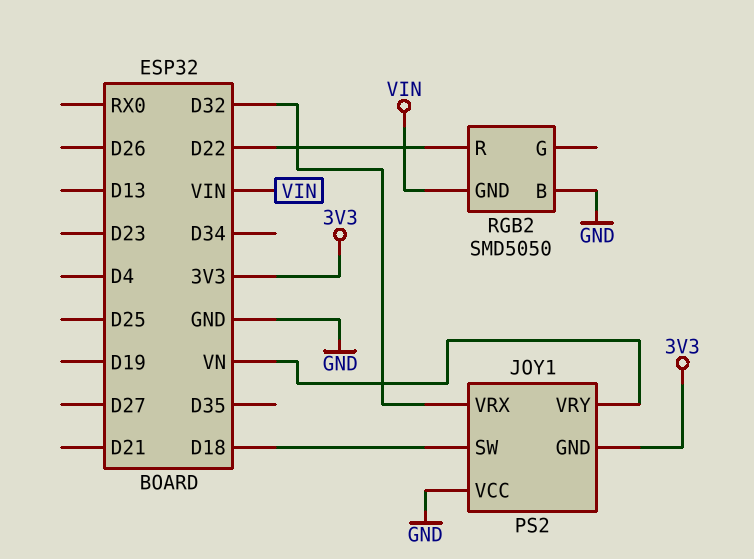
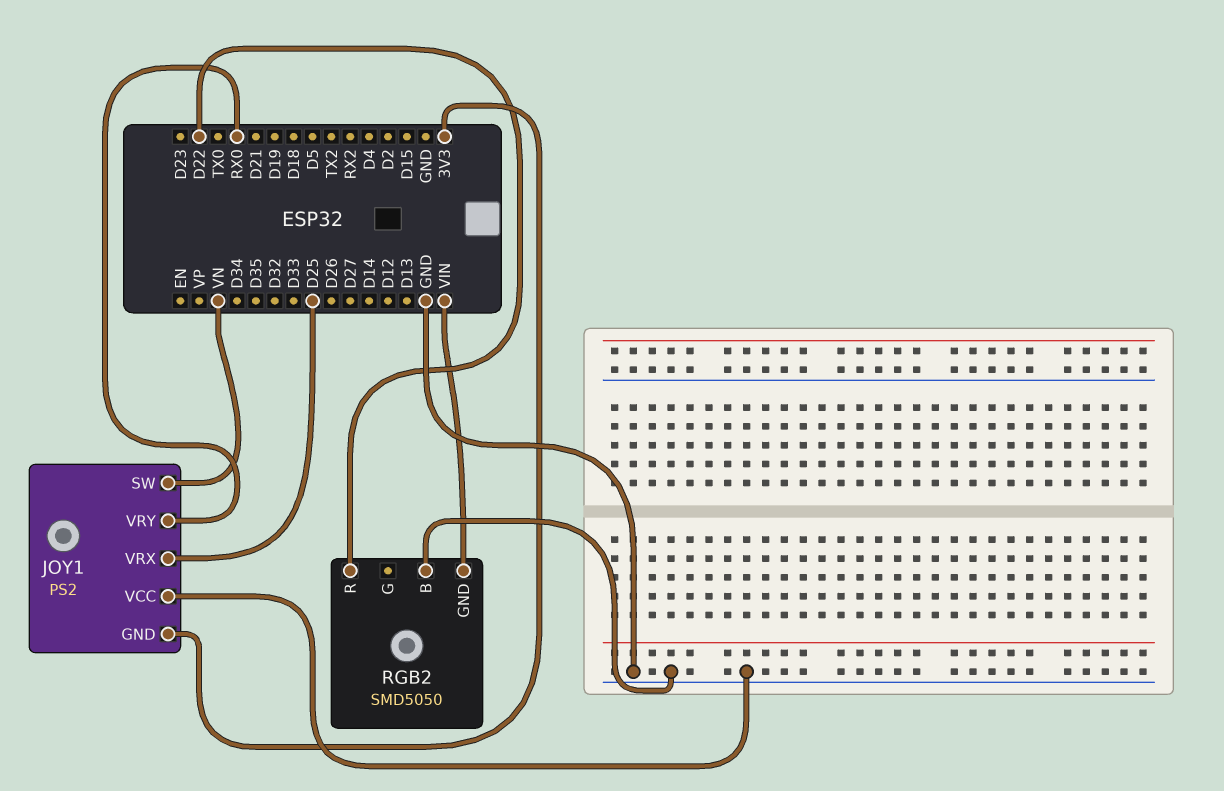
JOY1 pin SW: D18 -> VN
JOY1 pin VRX: D32 -> D25
JOY1 pin VRY: VN -> RX0

